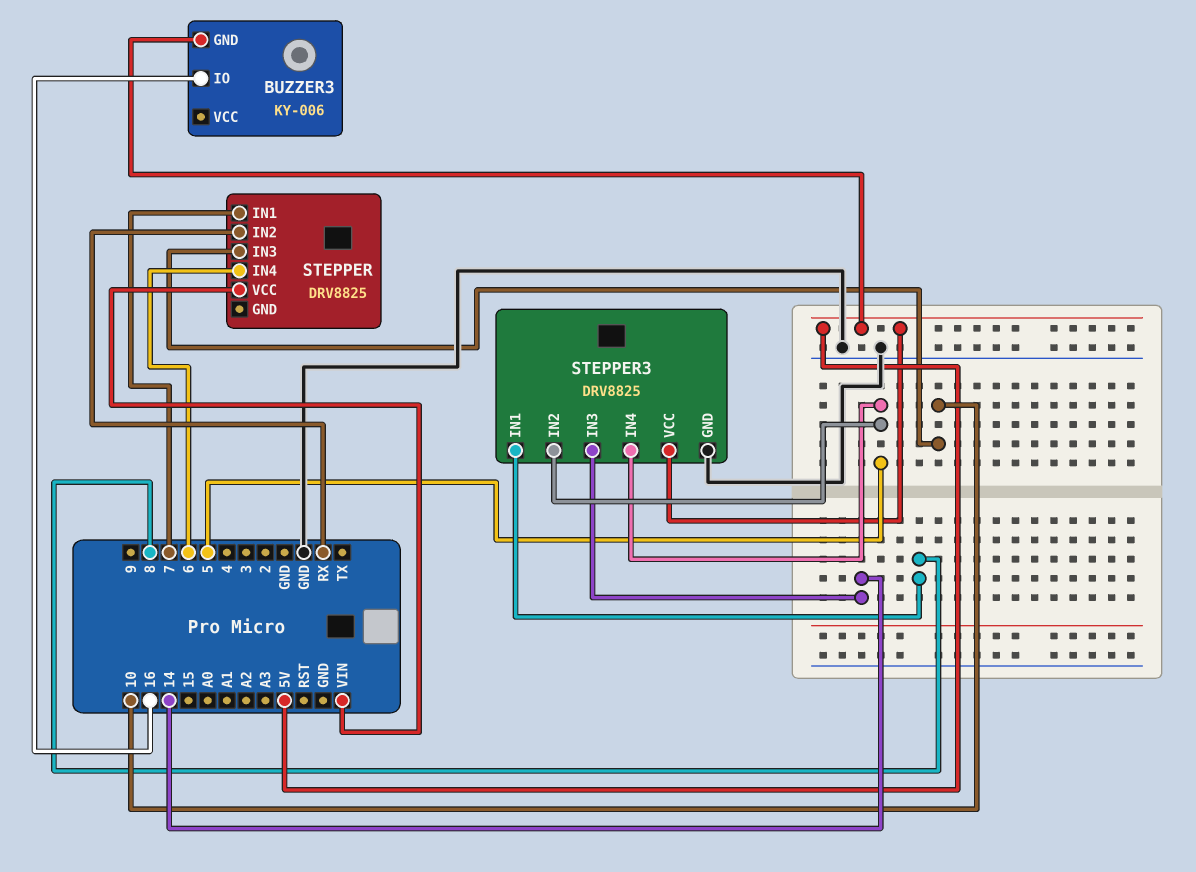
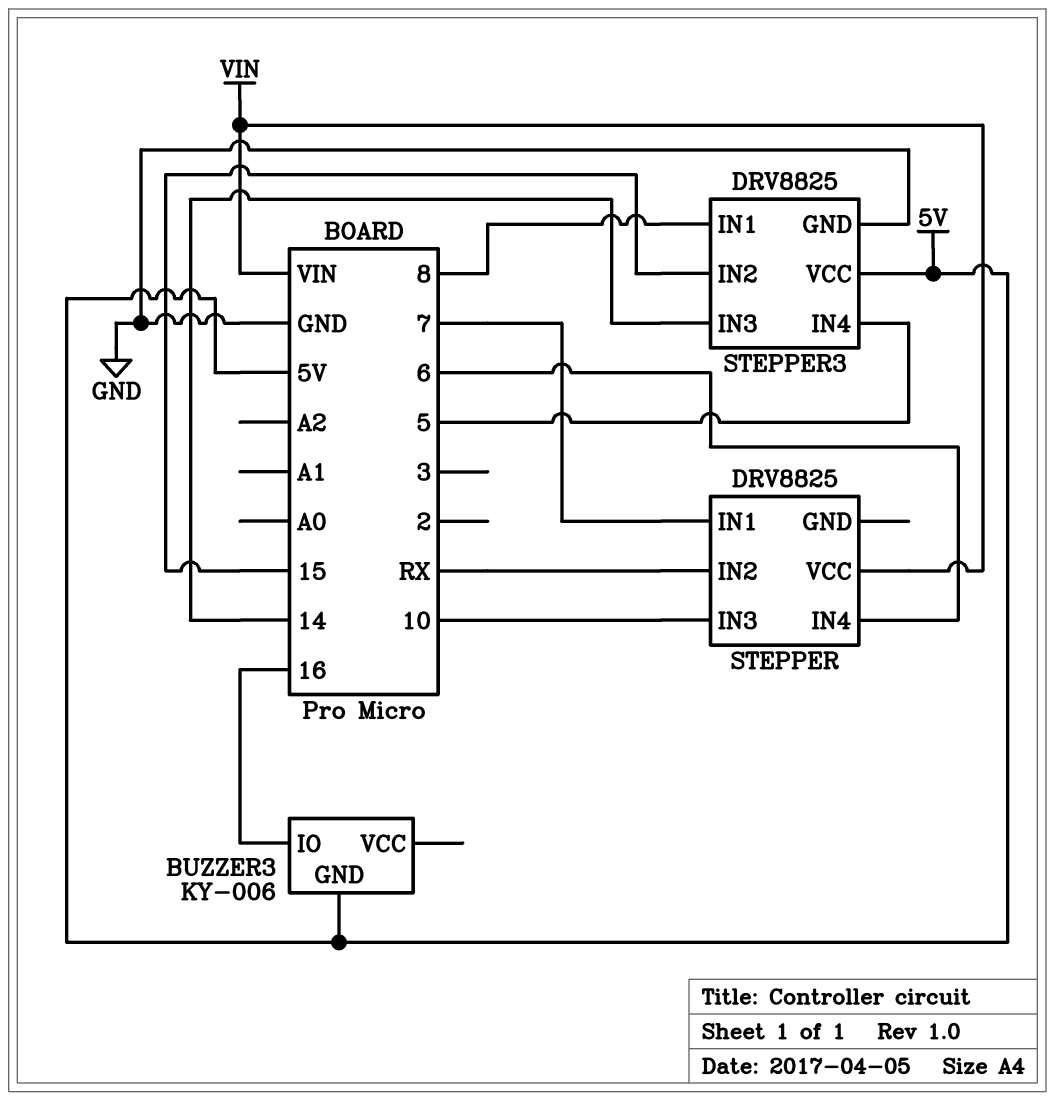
STEPPER3 pin IN2: 5 -> 15

